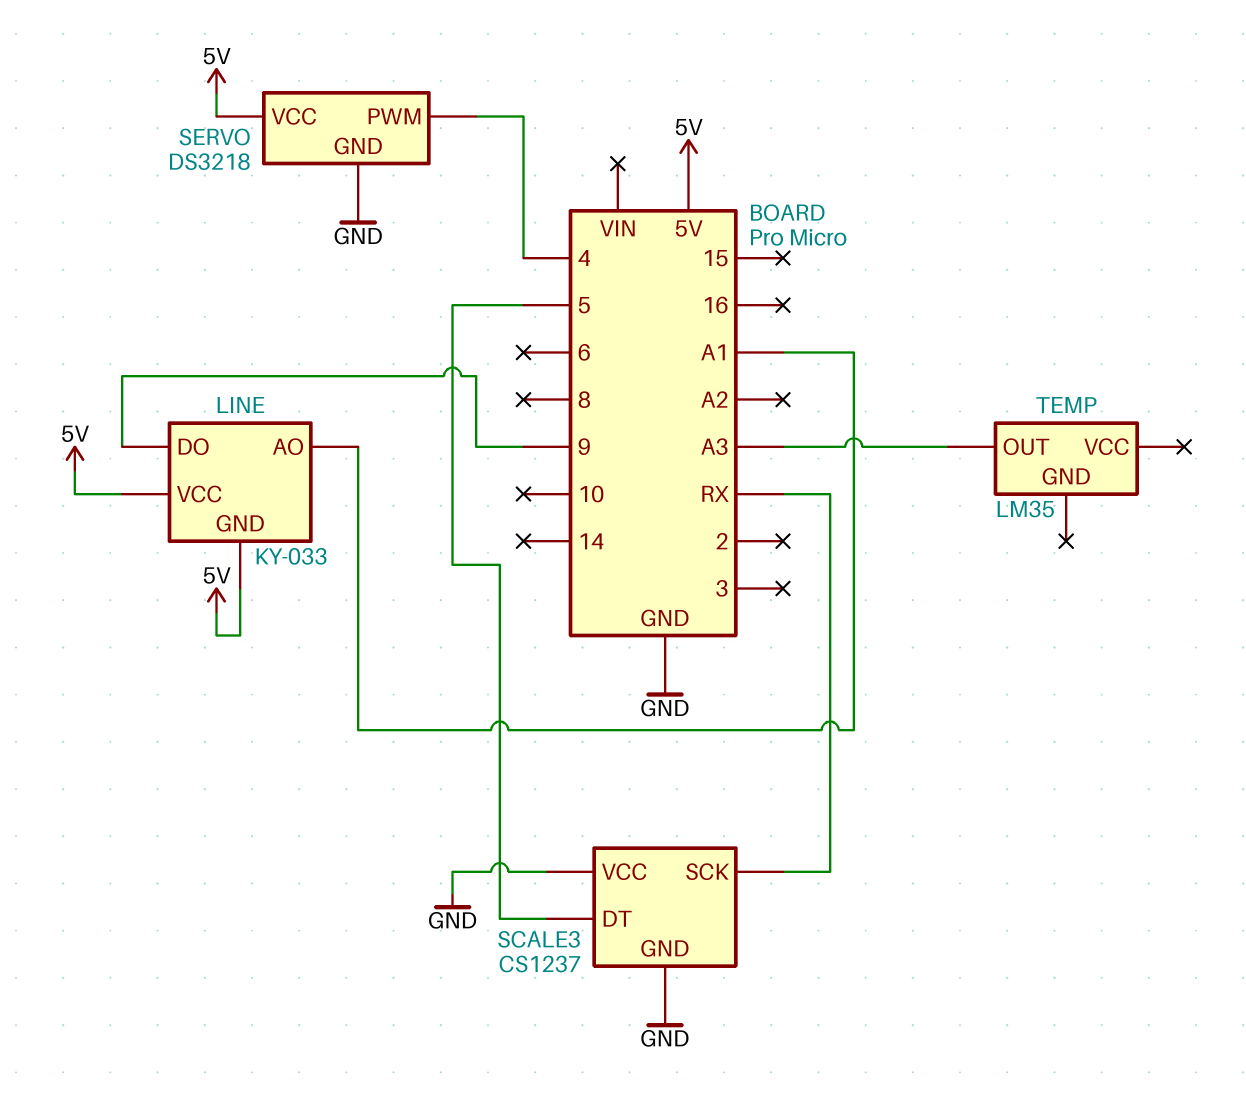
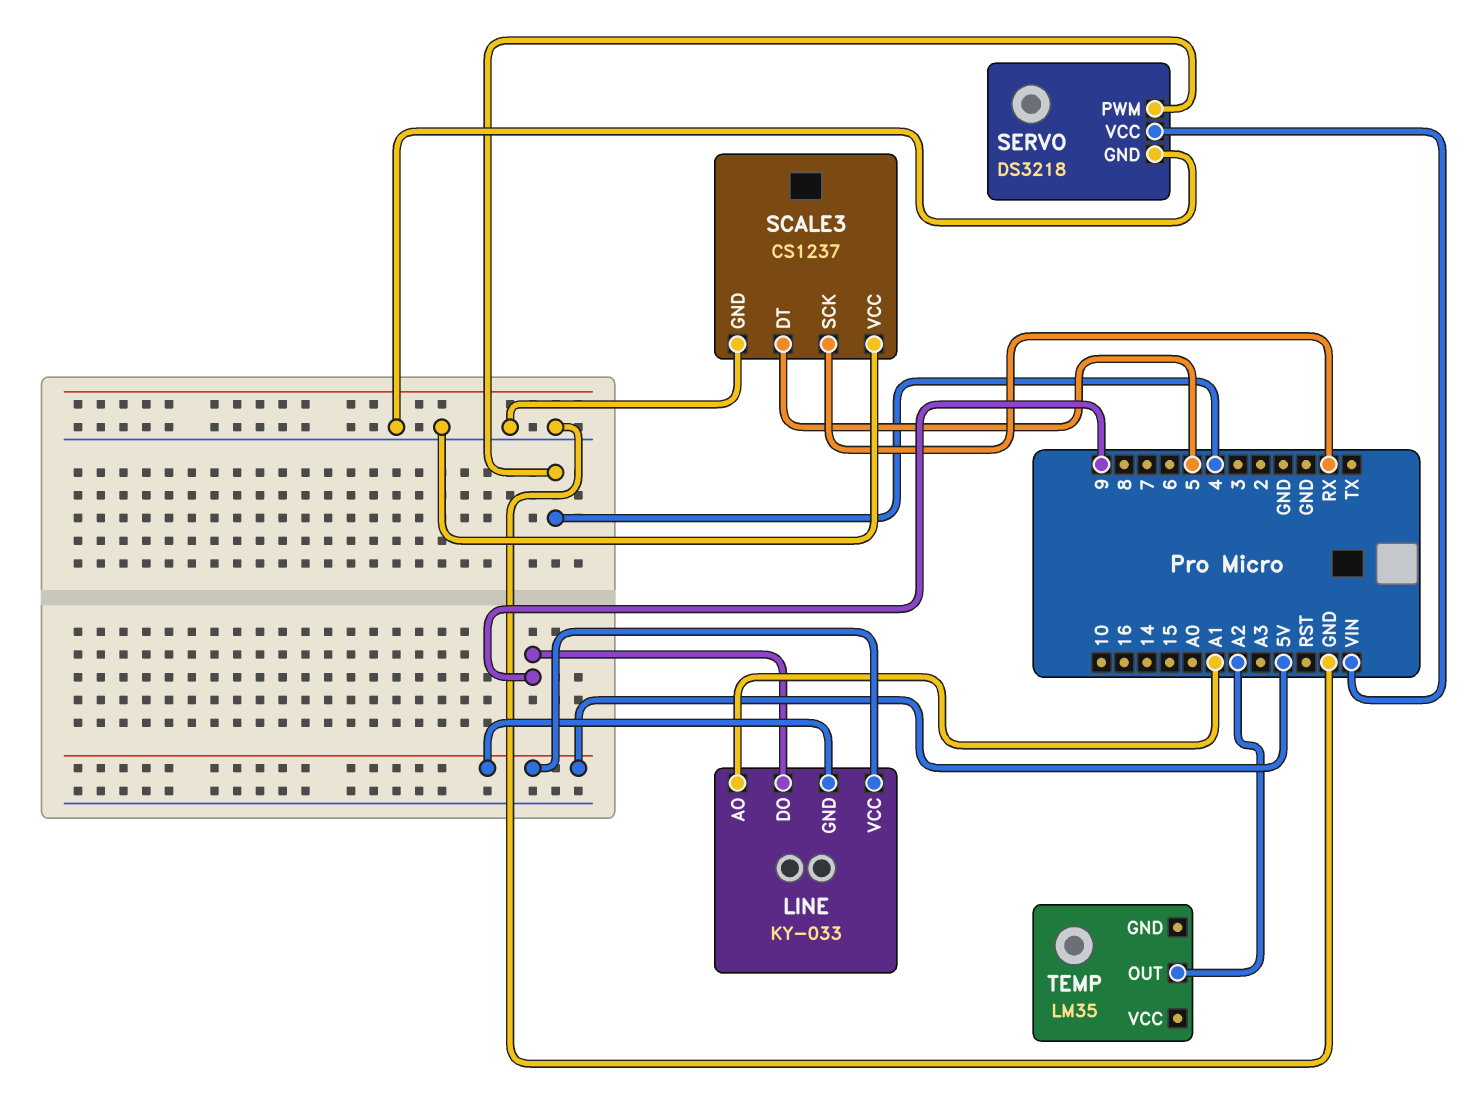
SERVO pin VCC: 5V -> VIN
TEMP pin OUT: A3 -> A2

